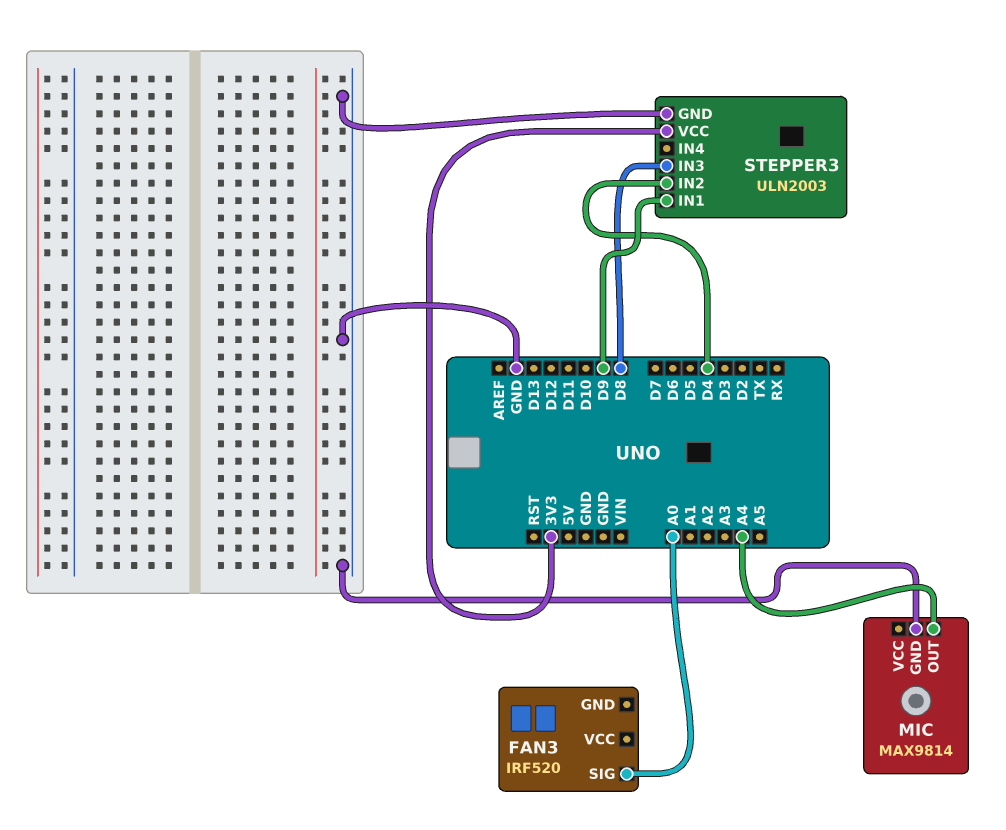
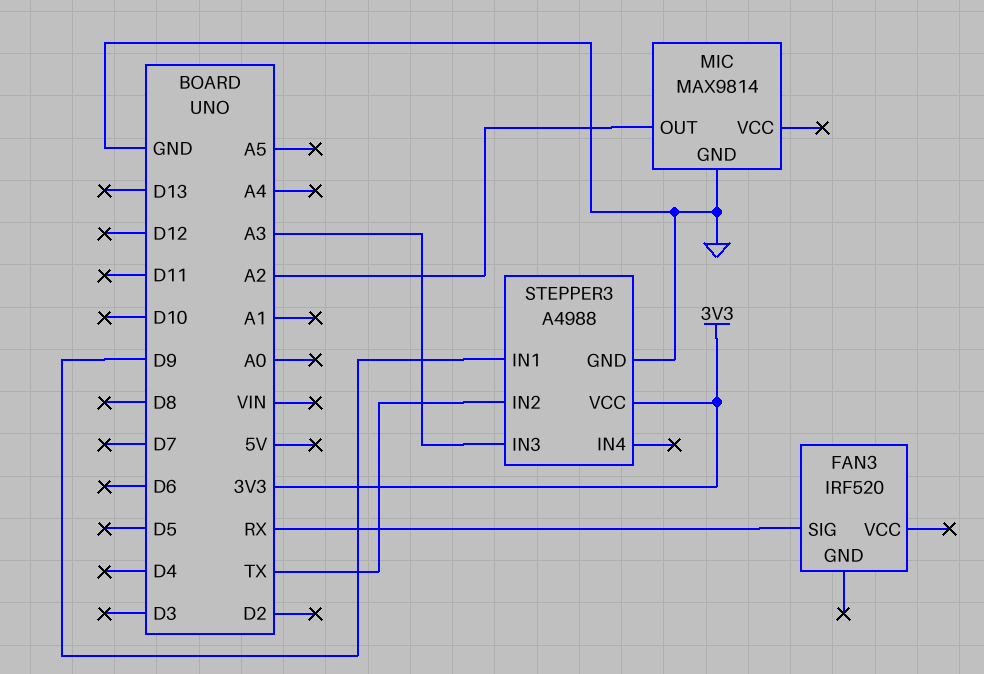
FAN3 pin SIG: A0 -> RX
MIC pin OUT: A4 -> A2
STEPPER3: ULN2003 -> A4988
STEPPER3 pin IN2: D4 -> TX
STEPPER3 pin IN3: D8 -> A3

